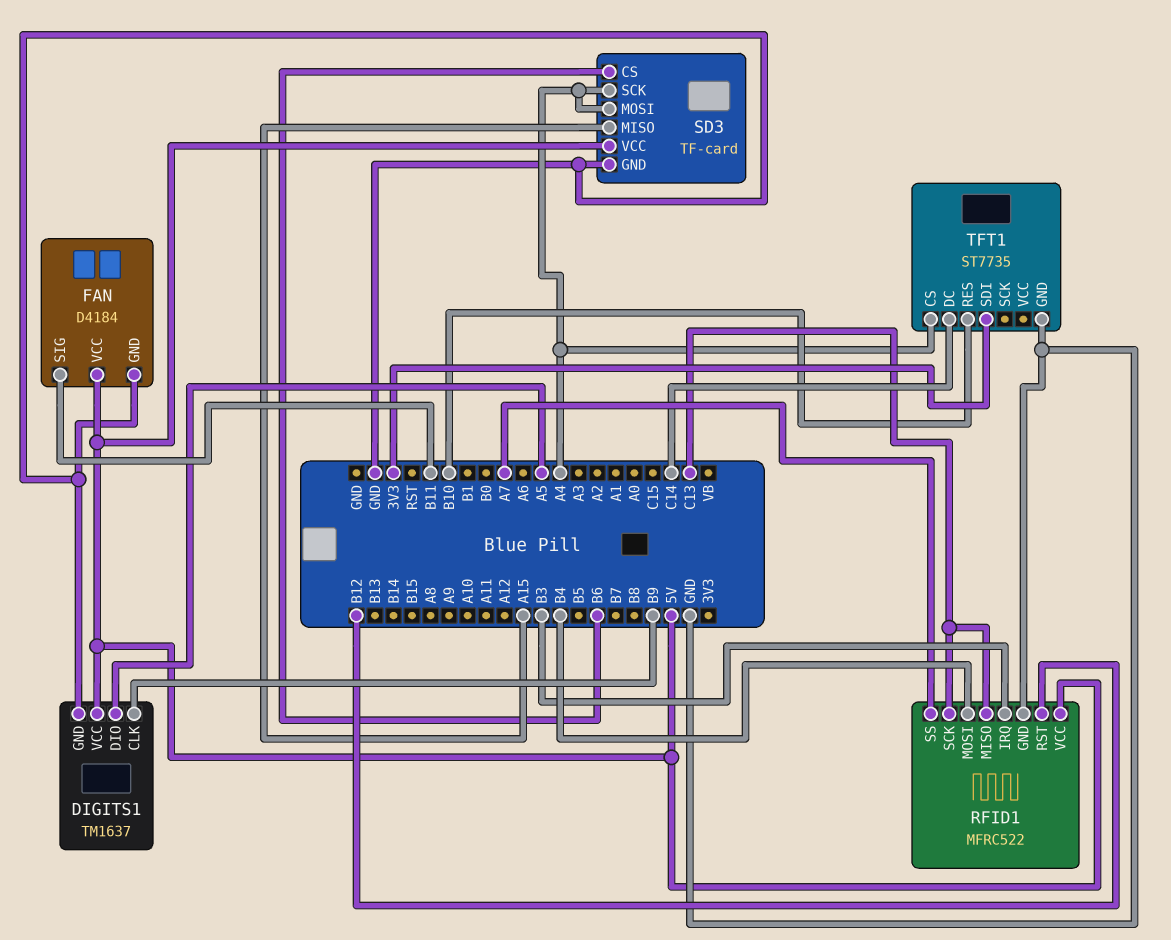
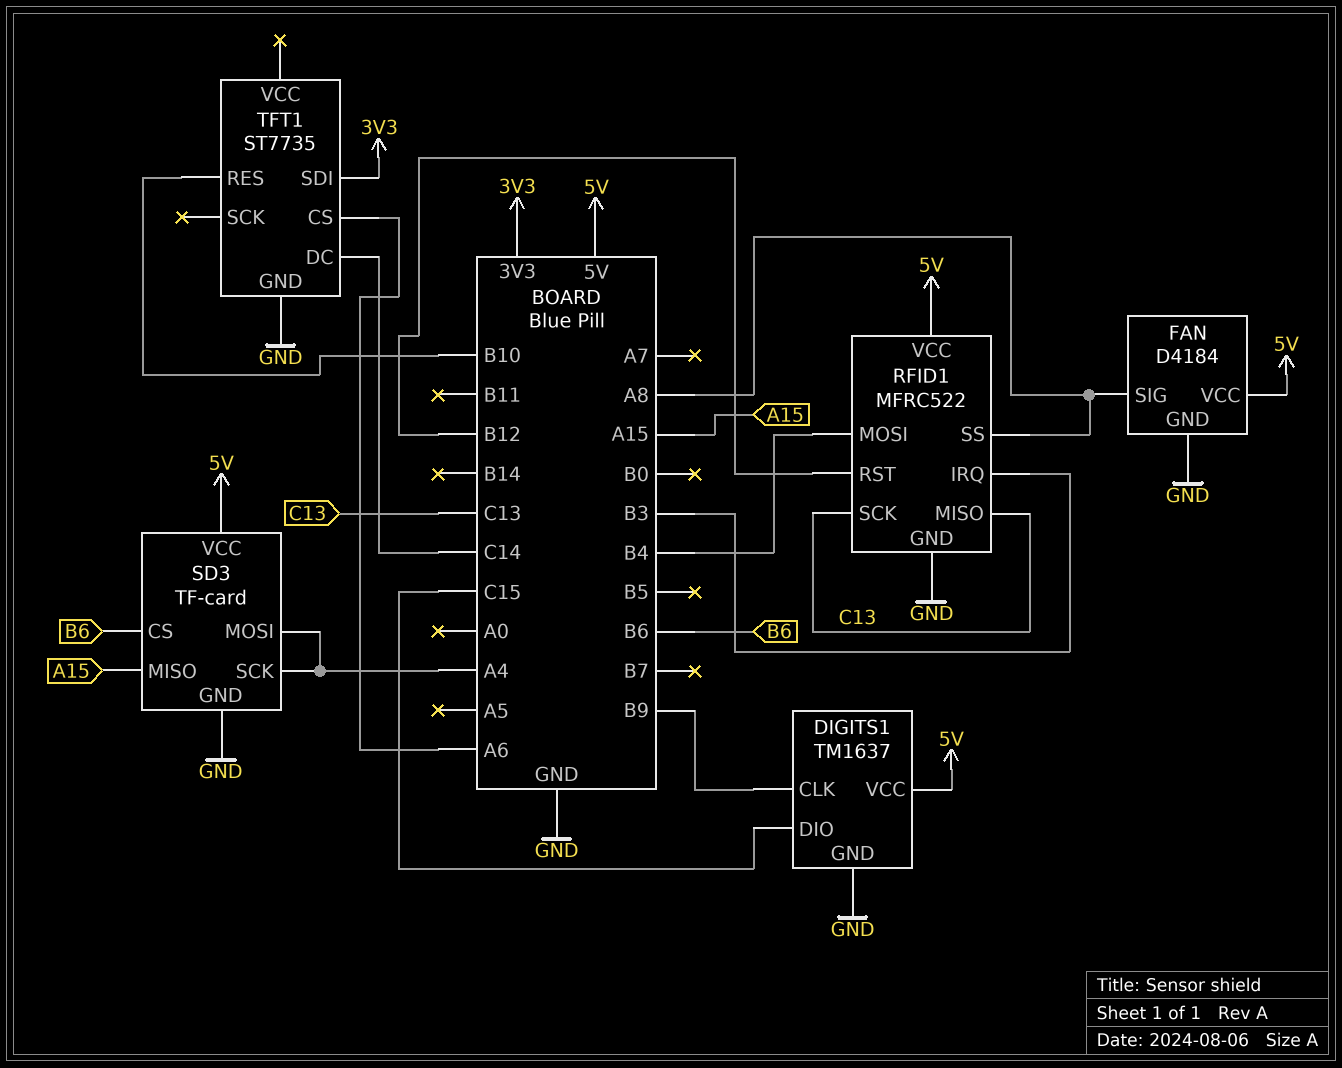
DIGITS1 pin DIO: A5 -> C15
FAN pin SIG: B11 -> A8
RFID1 pin SS: A7 -> A8
TFT1 pin CS: A4 -> A6

